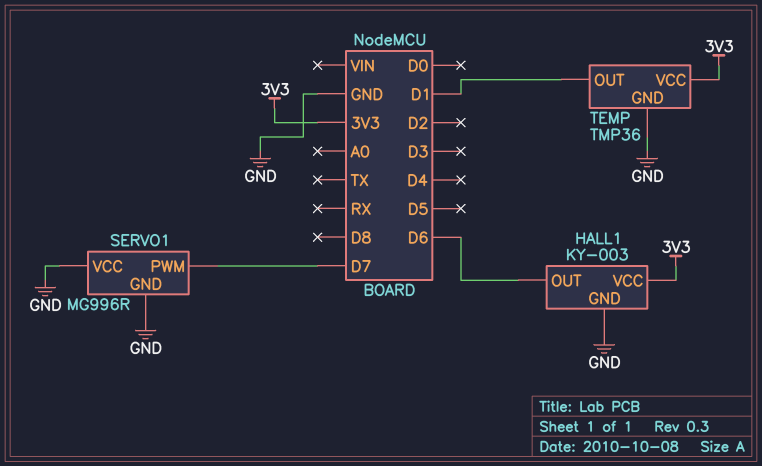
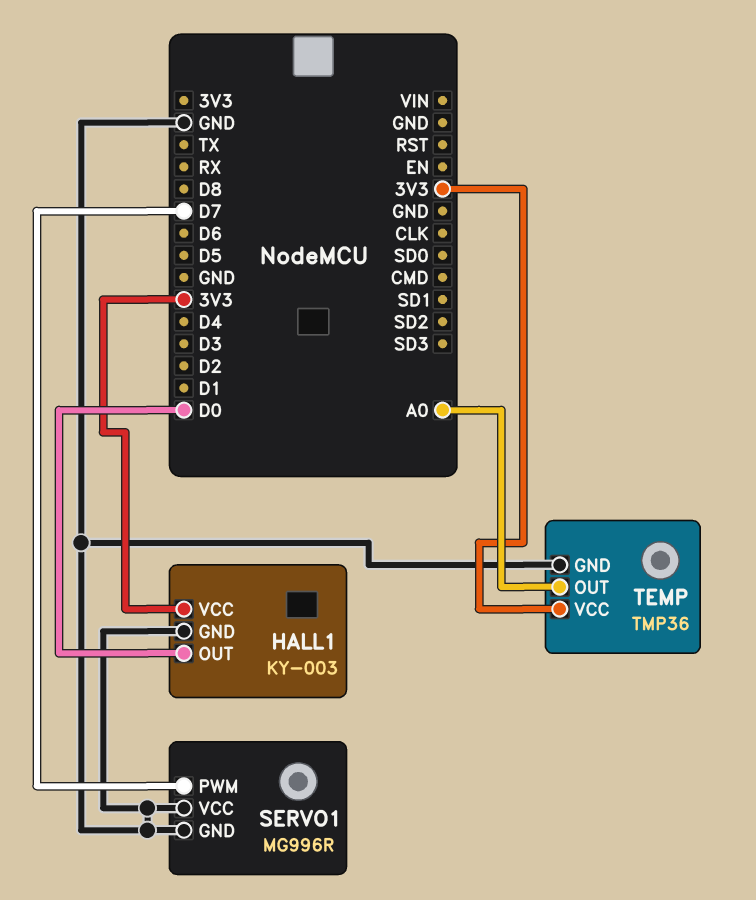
HALL1 pin OUT: D6 -> D0
TEMP pin OUT: D1 -> A0

